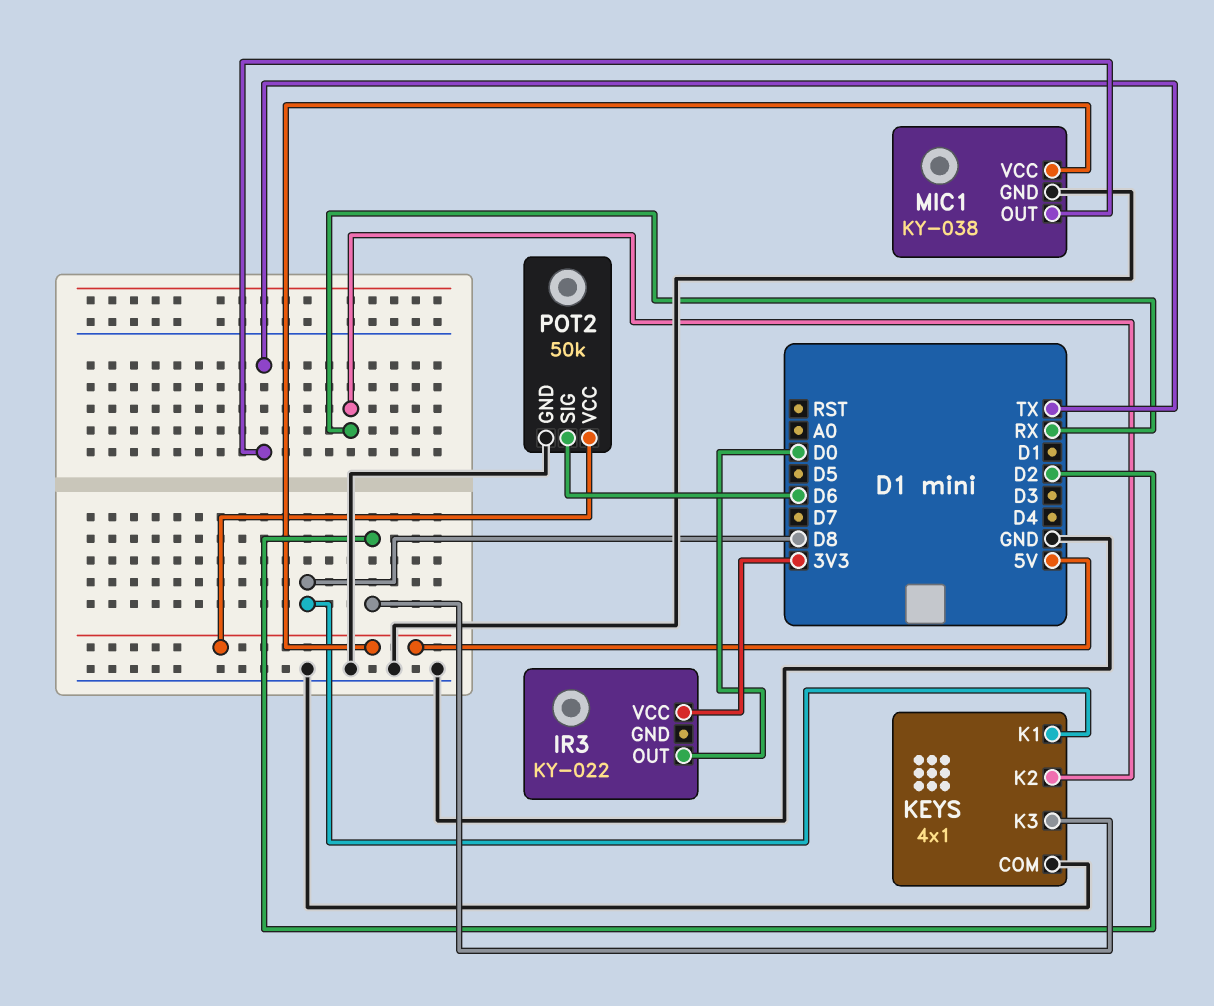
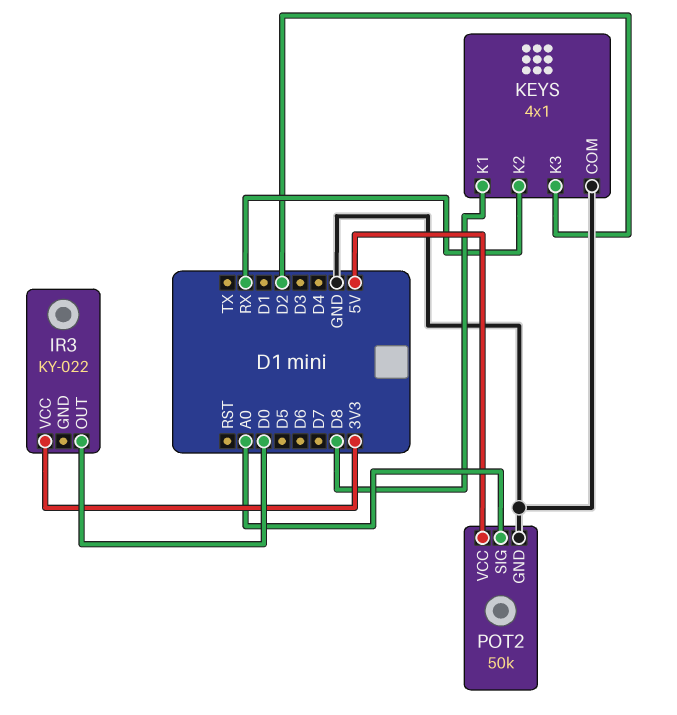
MIC1: KY-038 -> none
MIC1 pin GND: GND -> none
MIC1 pin OUT: TX -> none
MIC1 pin VCC: 5V -> none
POT2 pin SIG: D6 -> A0

